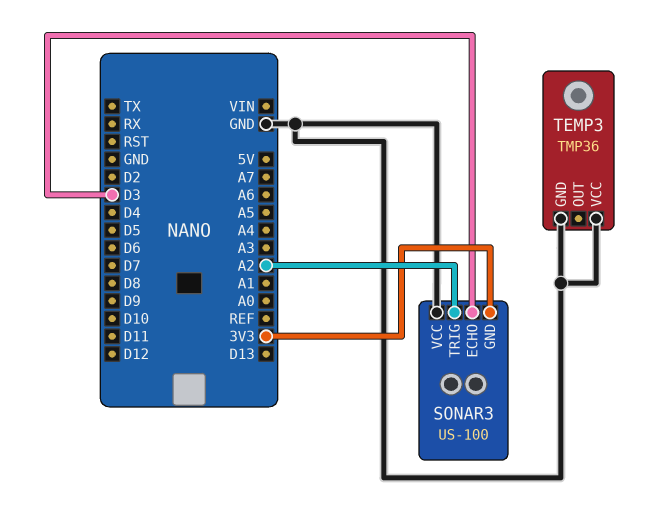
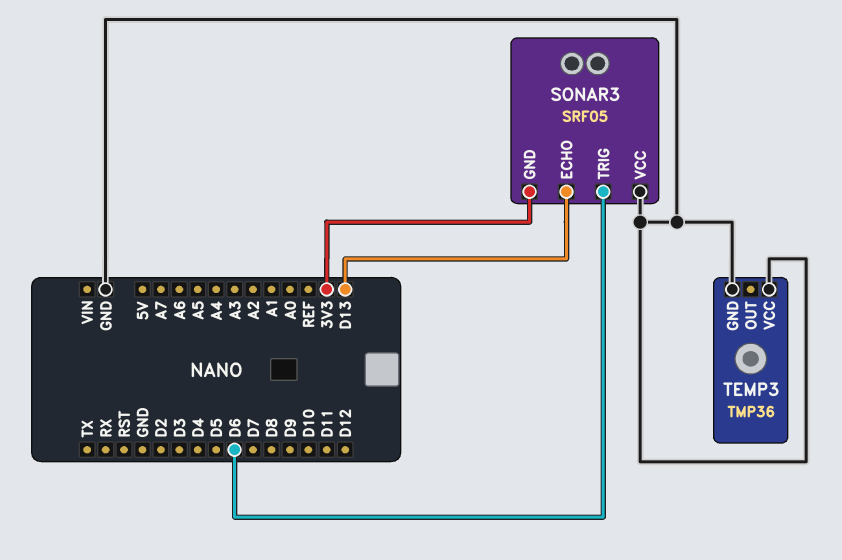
SONAR3: US-100 -> SRF05
SONAR3 pin ECHO: D3 -> D13
SONAR3 pin TRIG: A2 -> D6

